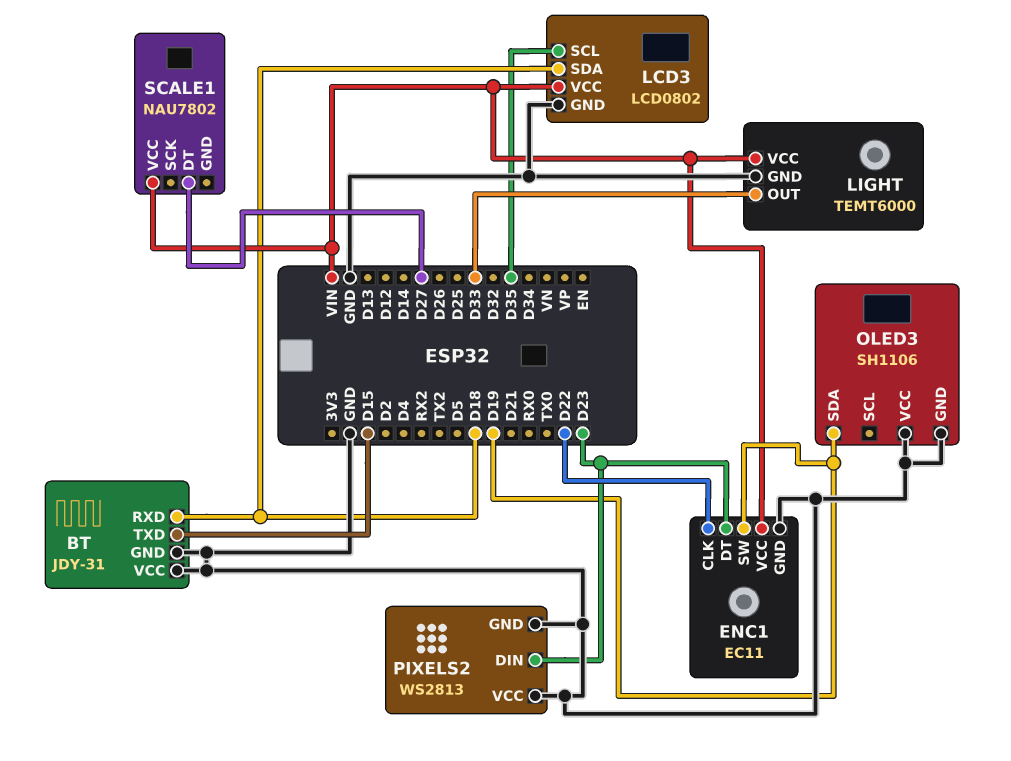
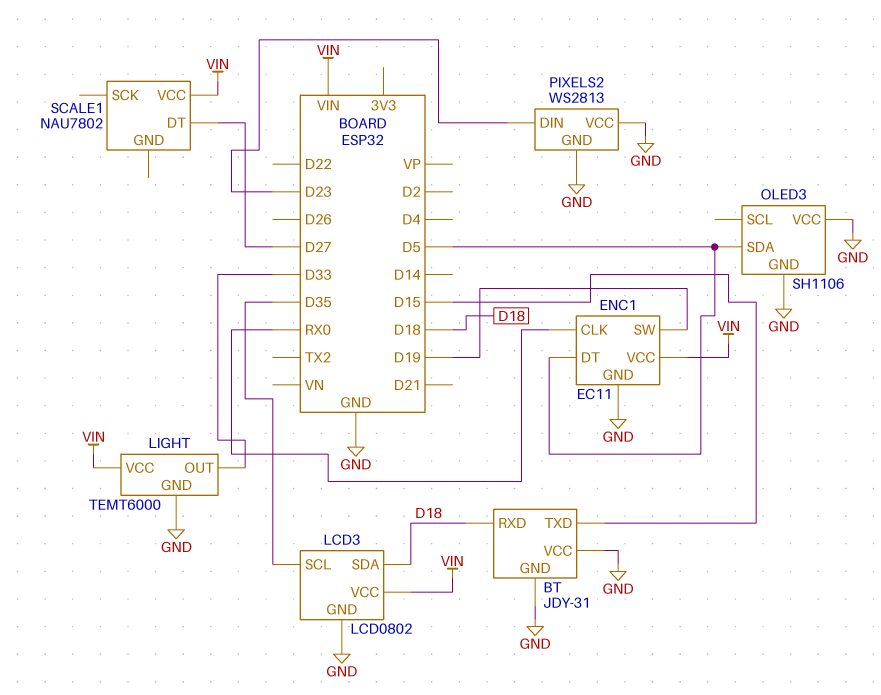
ENC1 pin CLK: D22 -> RX0
ENC1 pin DT: D23 -> D5
OLED3 pin SDA: D19 -> D5

